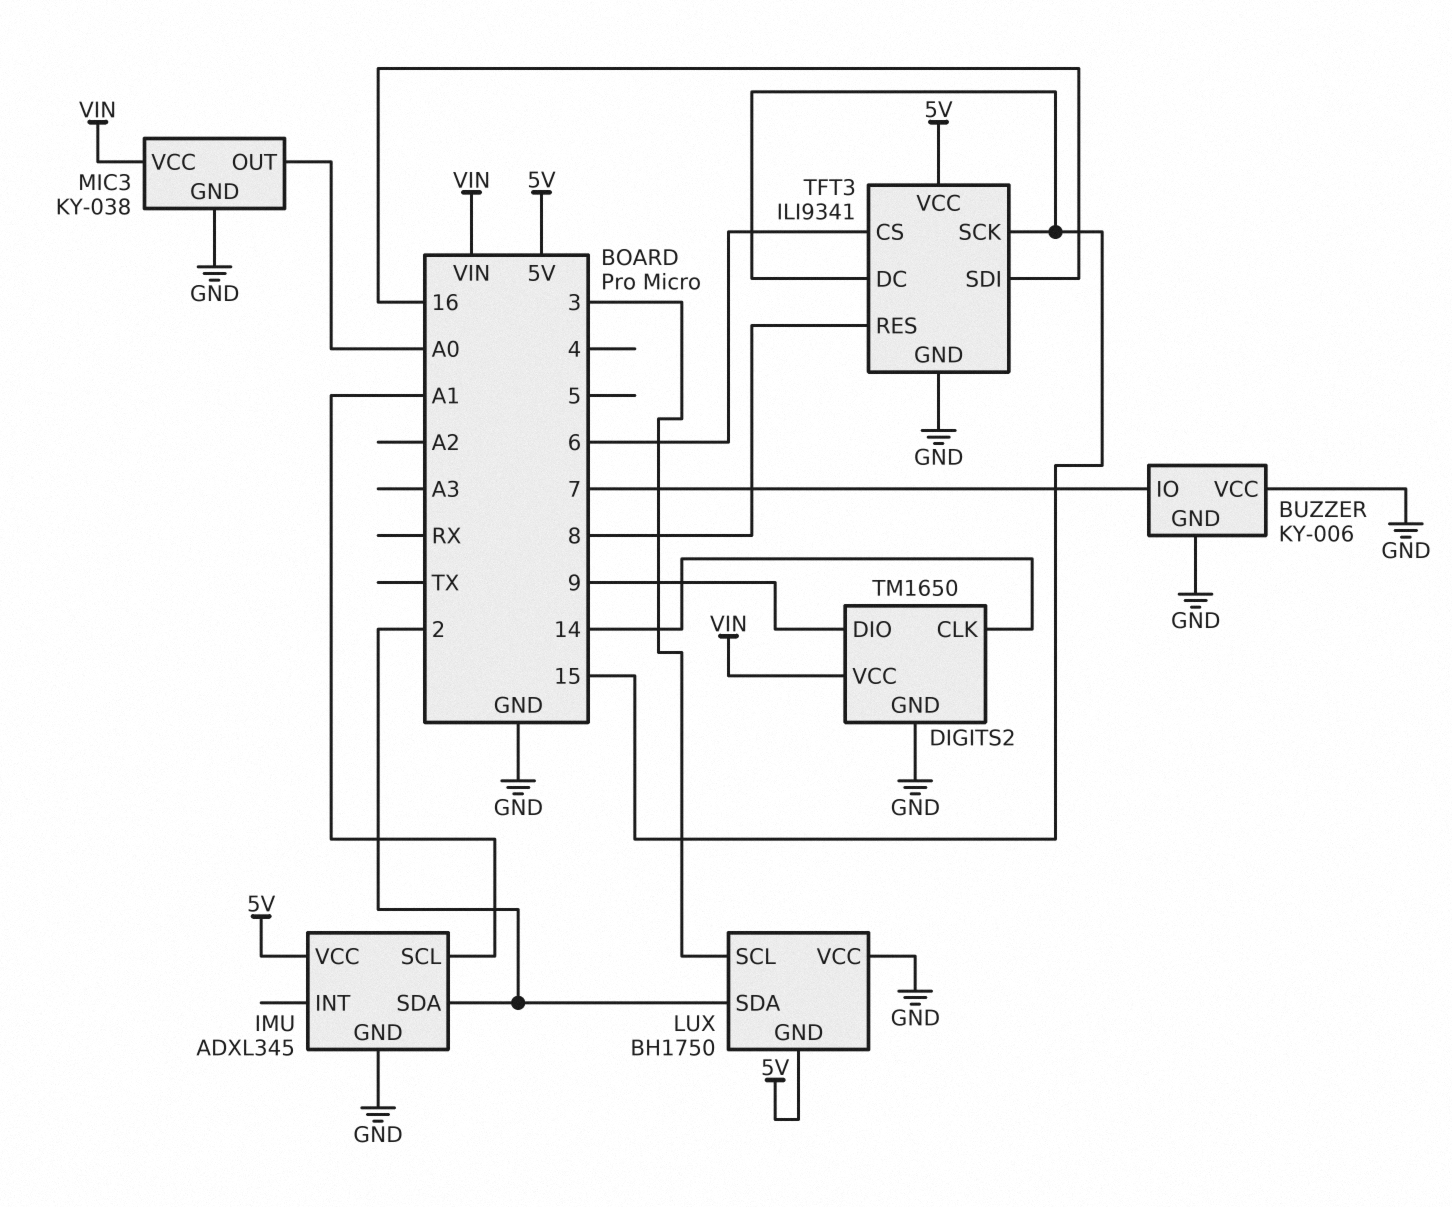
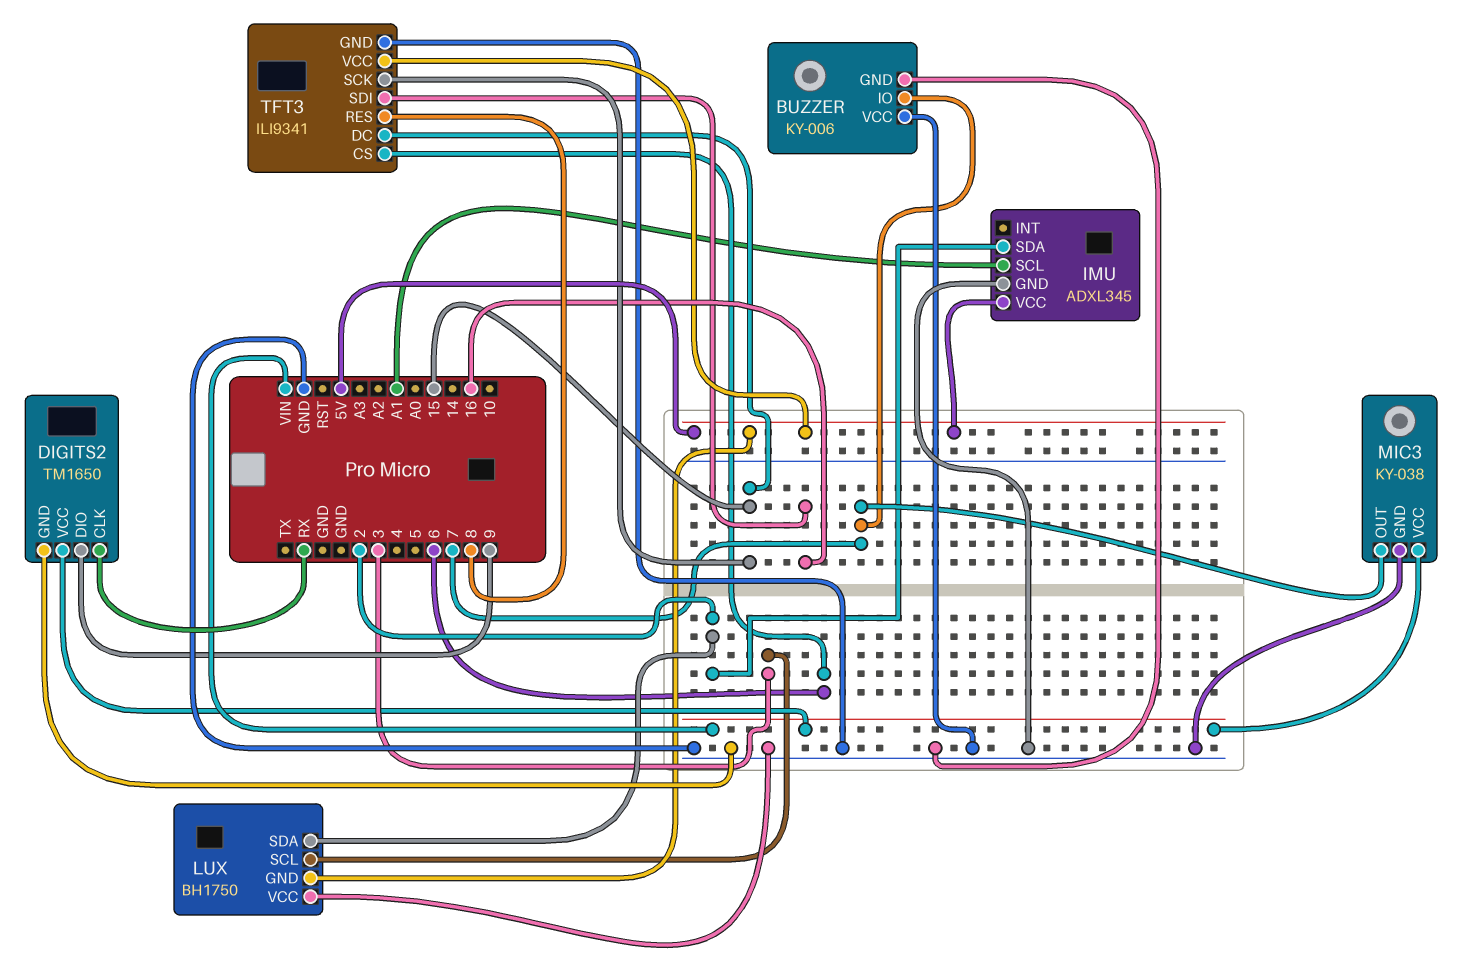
DIGITS2 pin CLK: 14 -> RX
MIC3 pin OUT: A0 -> 7

